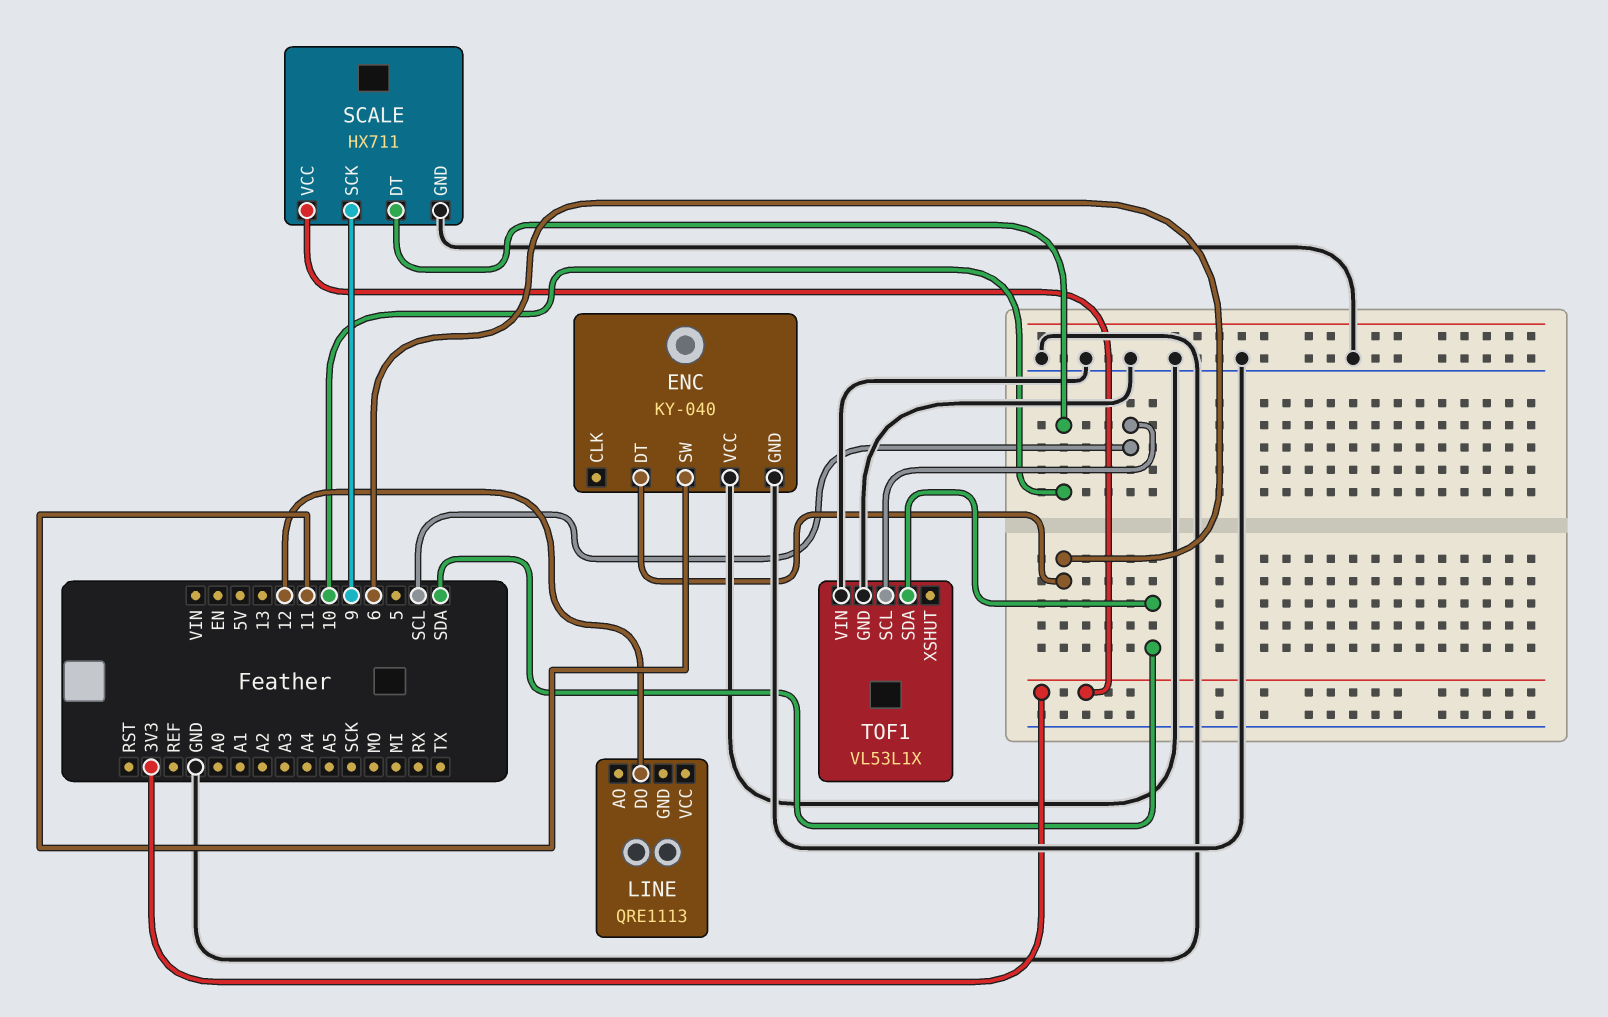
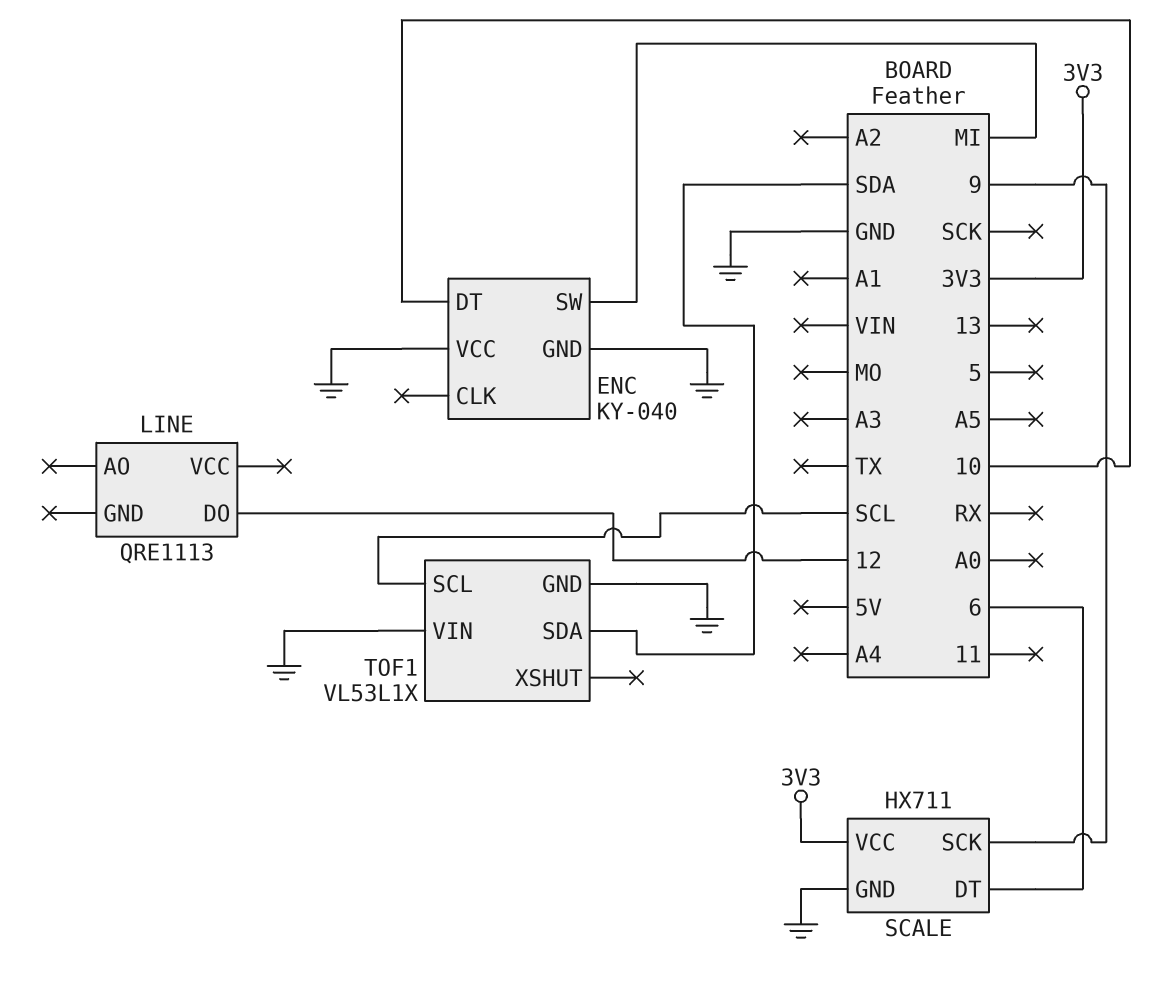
ENC pin DT: 6 -> 10
ENC pin SW: 11 -> MI
SCALE pin DT: 10 -> 6

